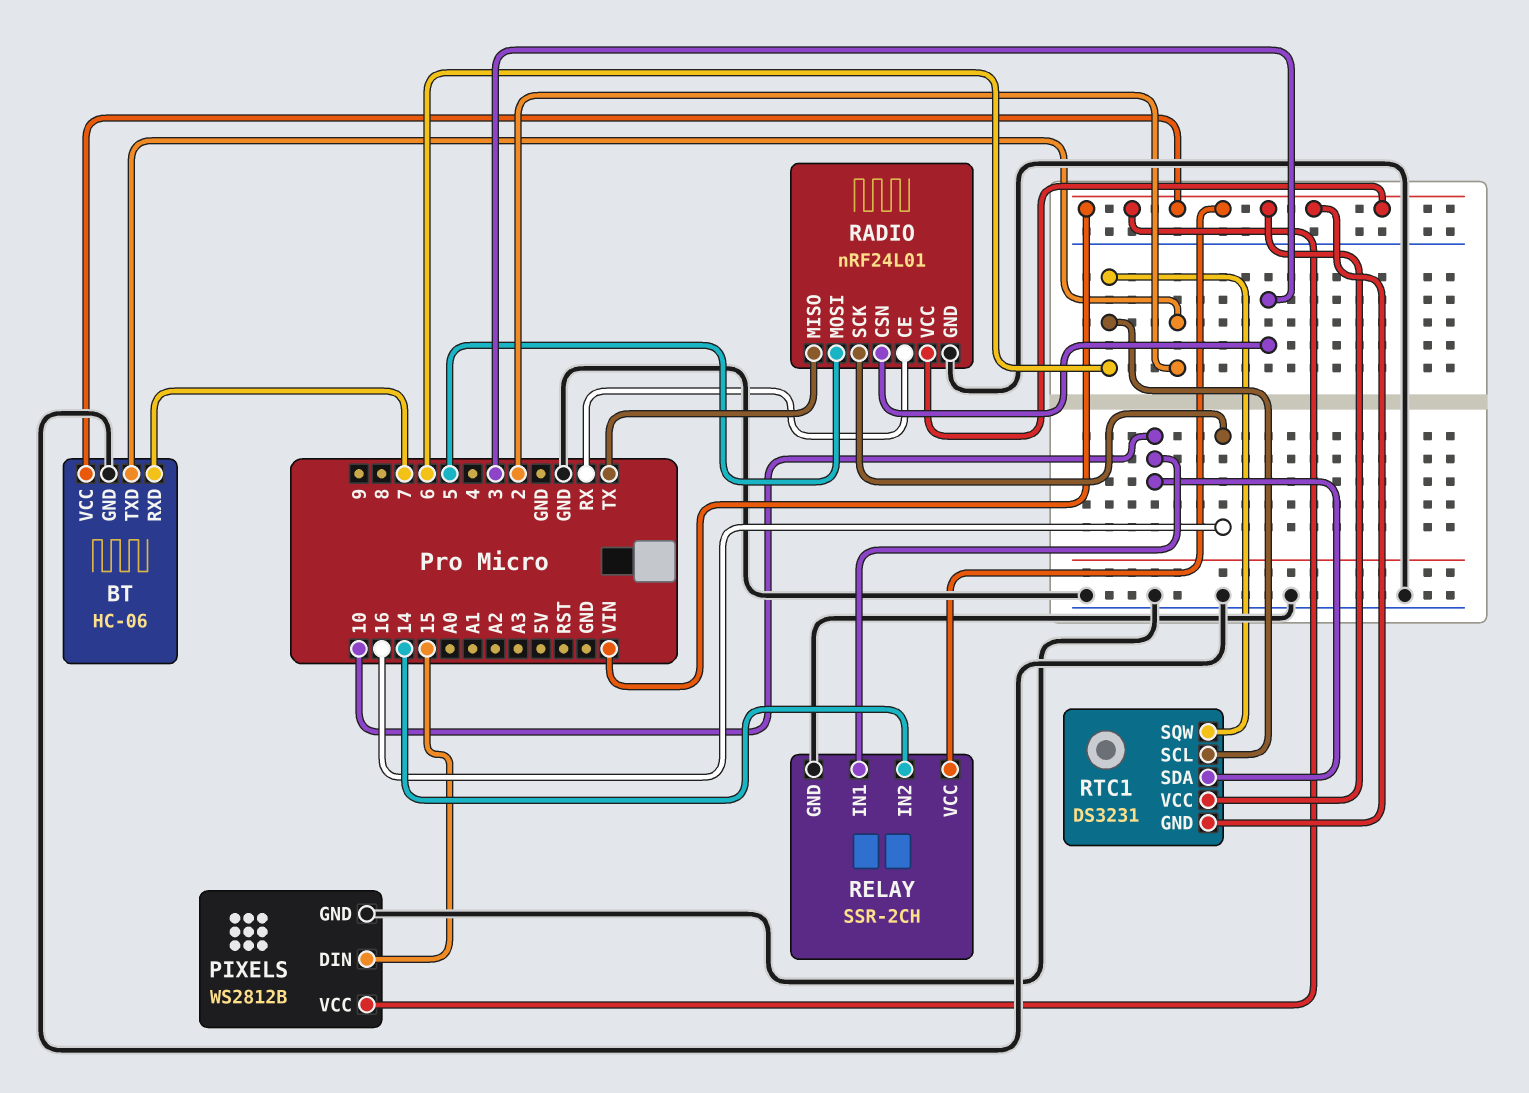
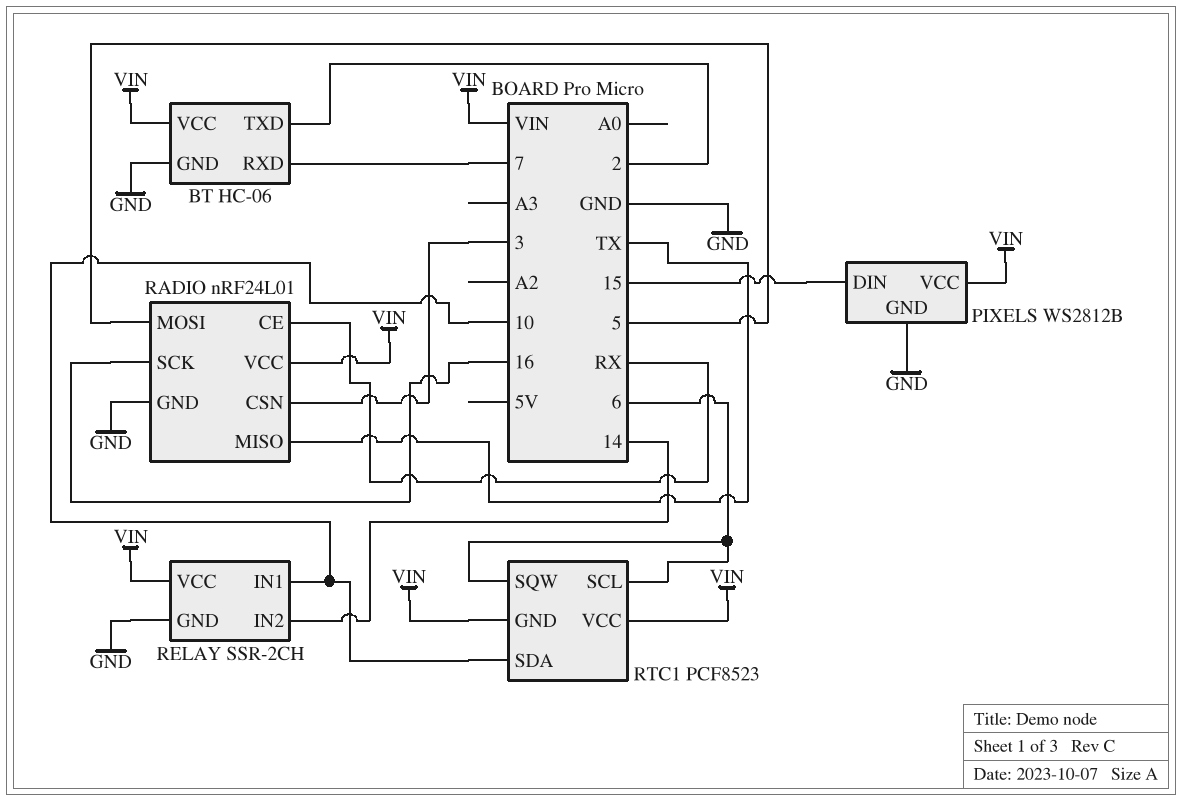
RTC1: DS3231 -> PCF8523

